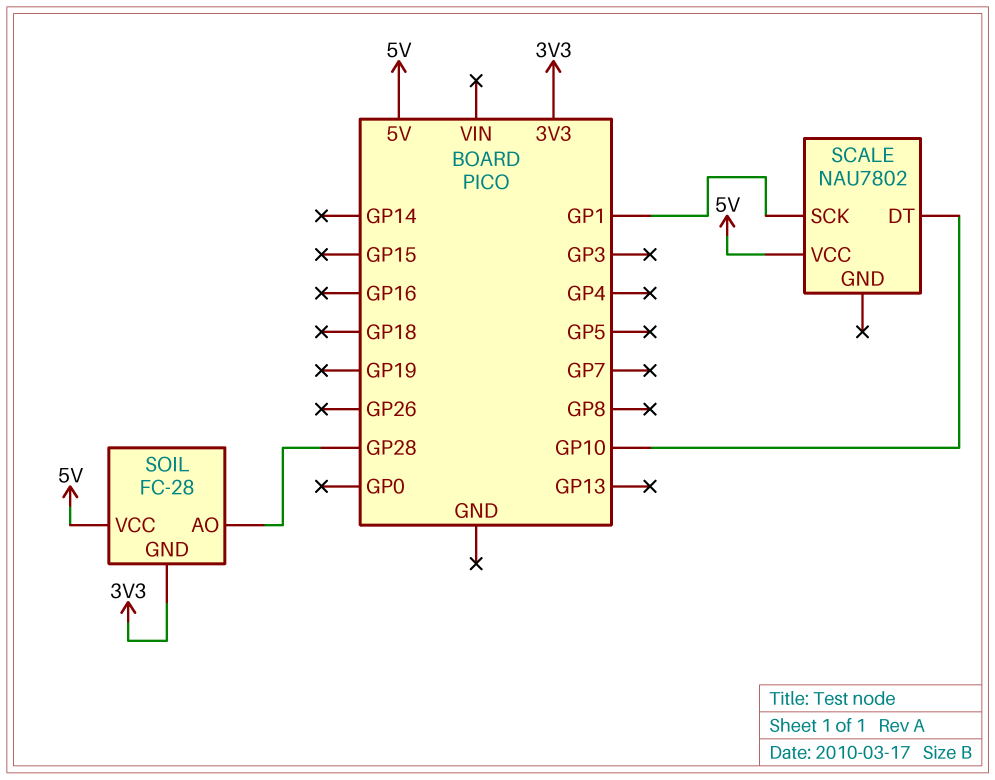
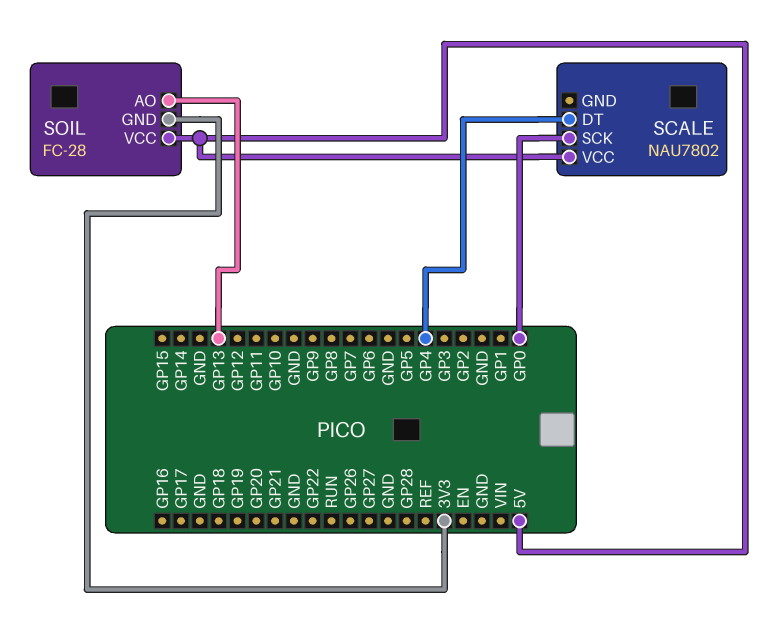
SCALE pin DT: GP10 -> GP4
SCALE pin SCK: GP1 -> GP0
SOIL pin AO: GP28 -> GP13

